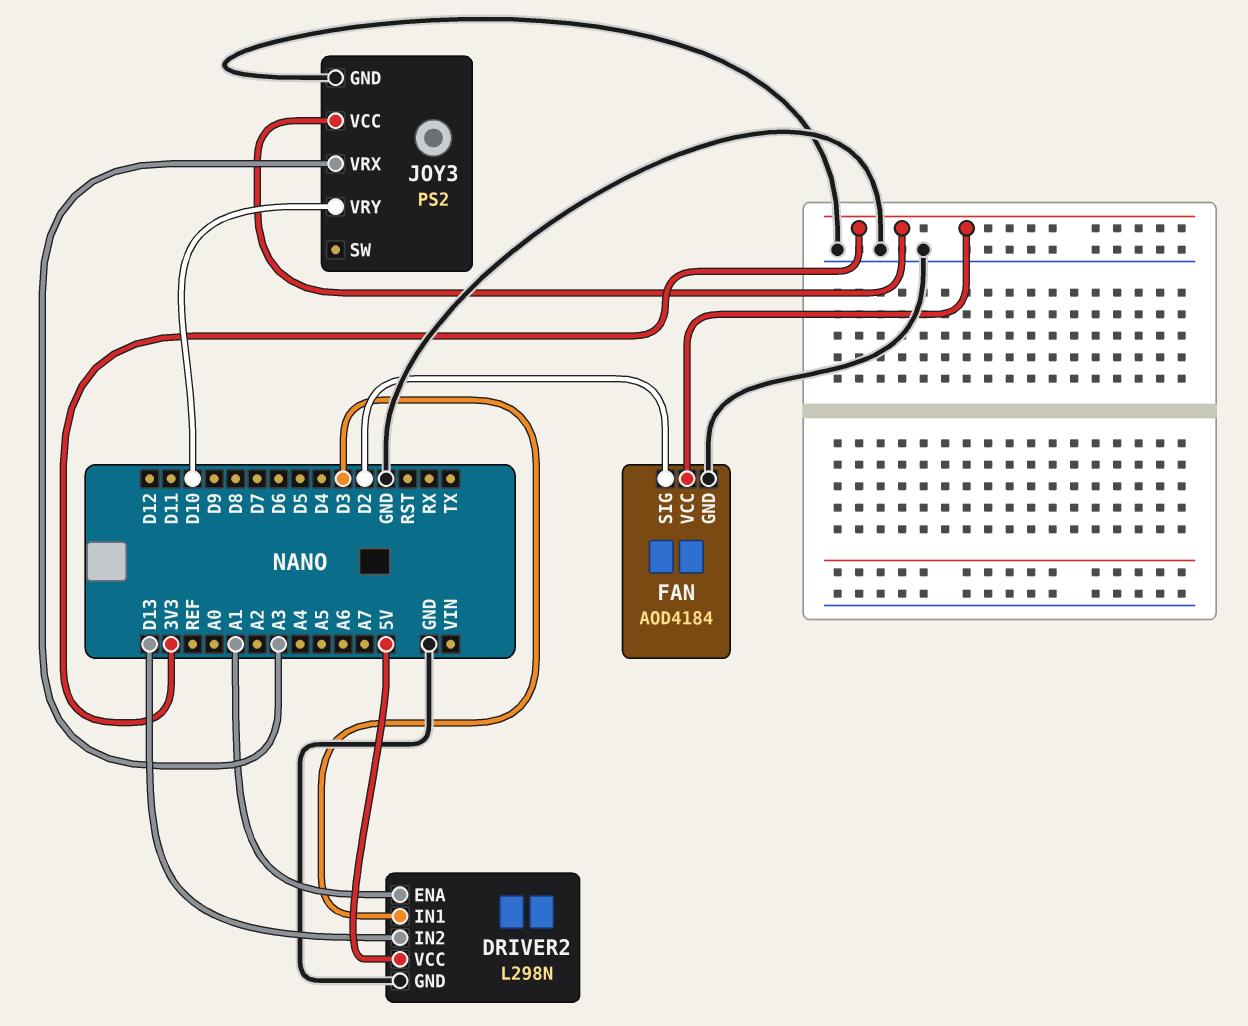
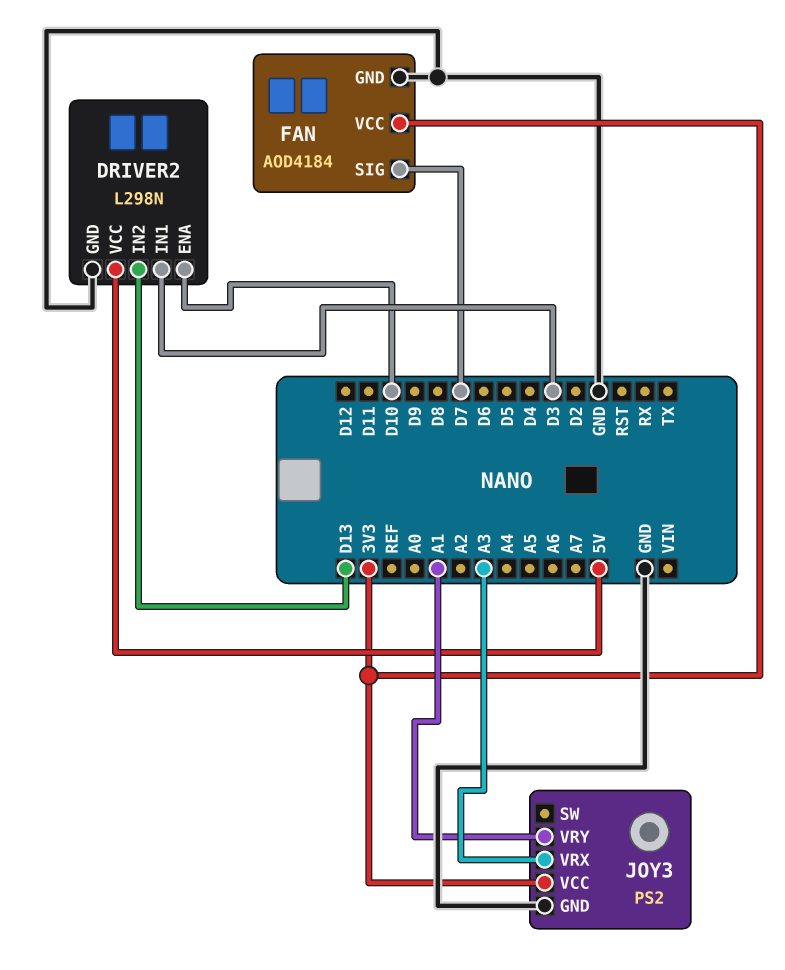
DRIVER2 pin ENA: A1 -> D10
FAN pin SIG: D2 -> D7
JOY3 pin VRY: D10 -> A1

